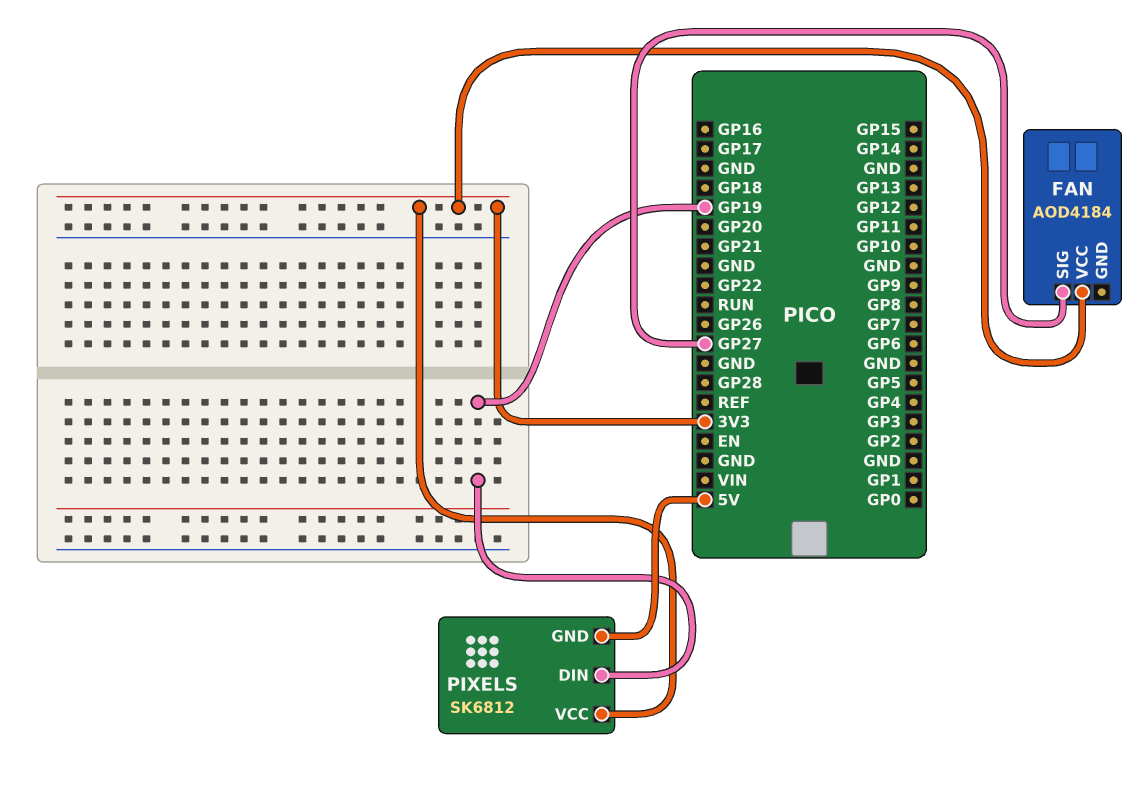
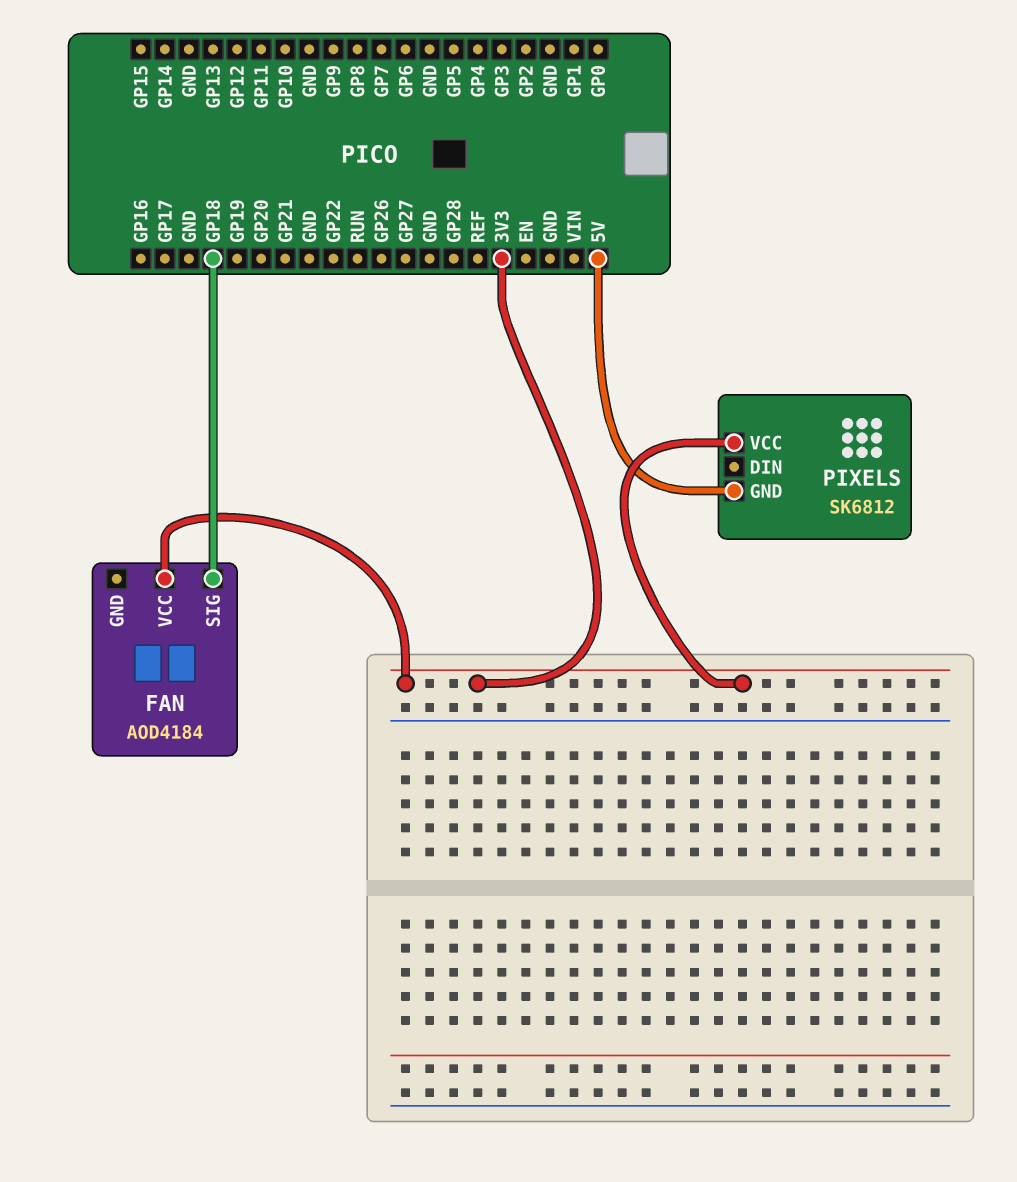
FAN pin SIG: GP27 -> GP18
PIXELS pin DIN: GP19 -> none

